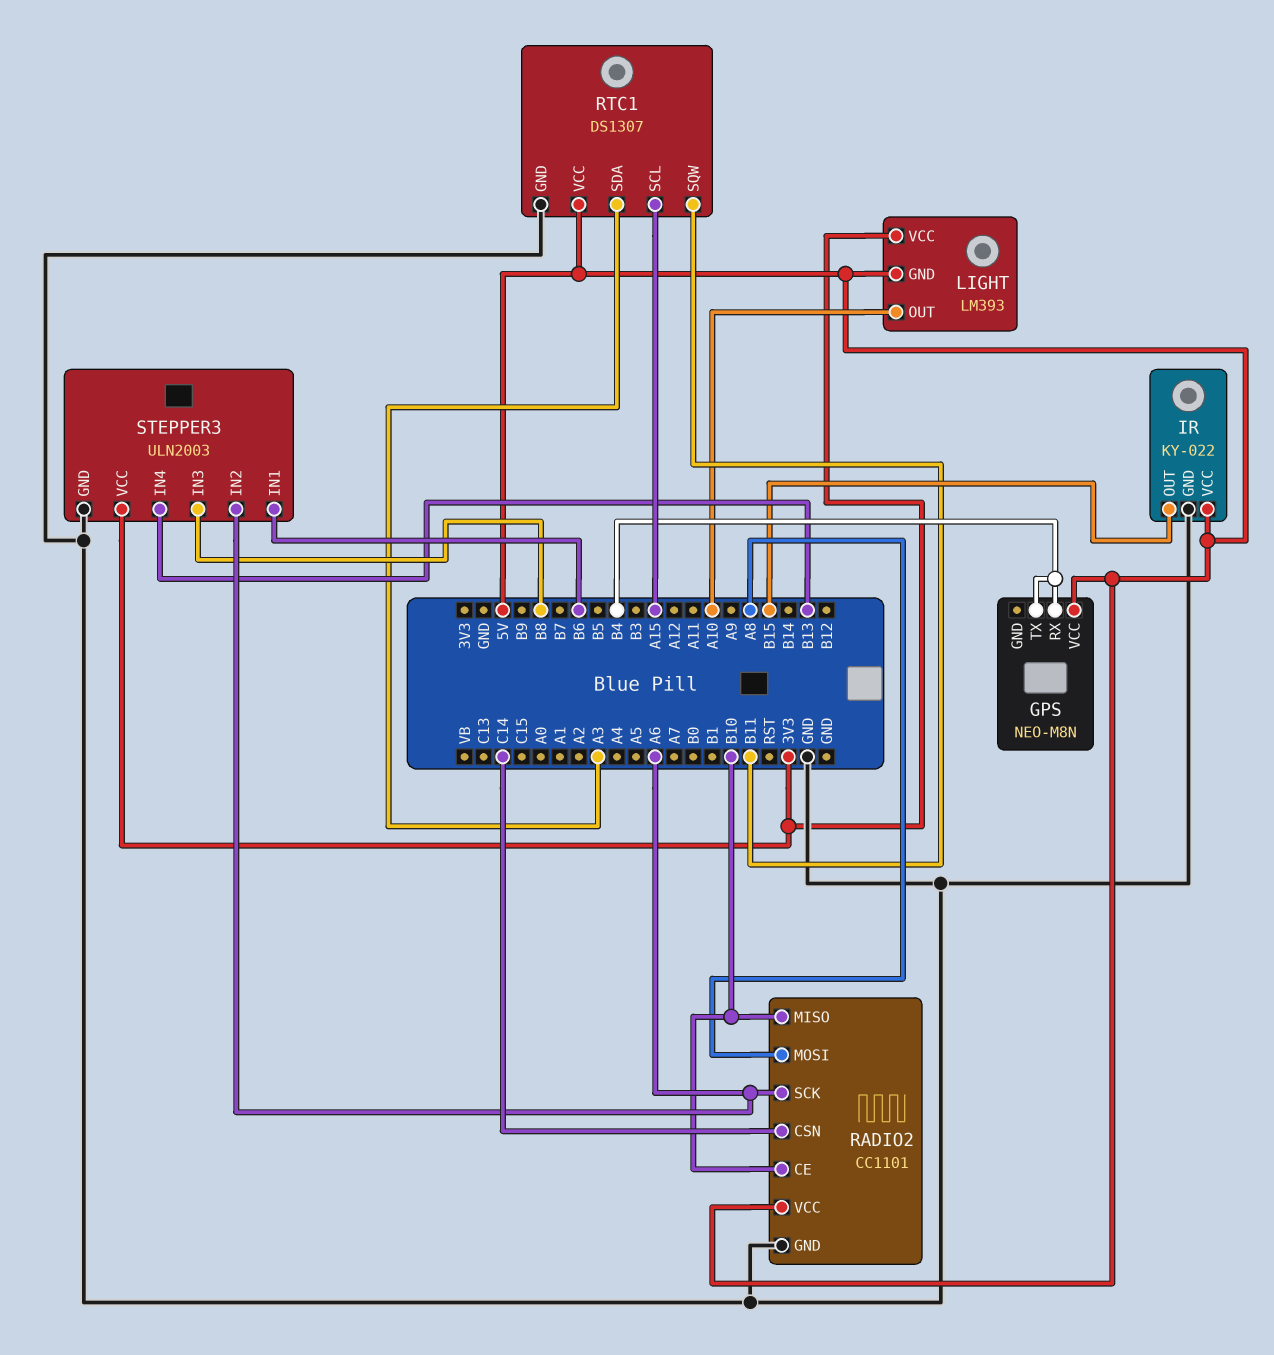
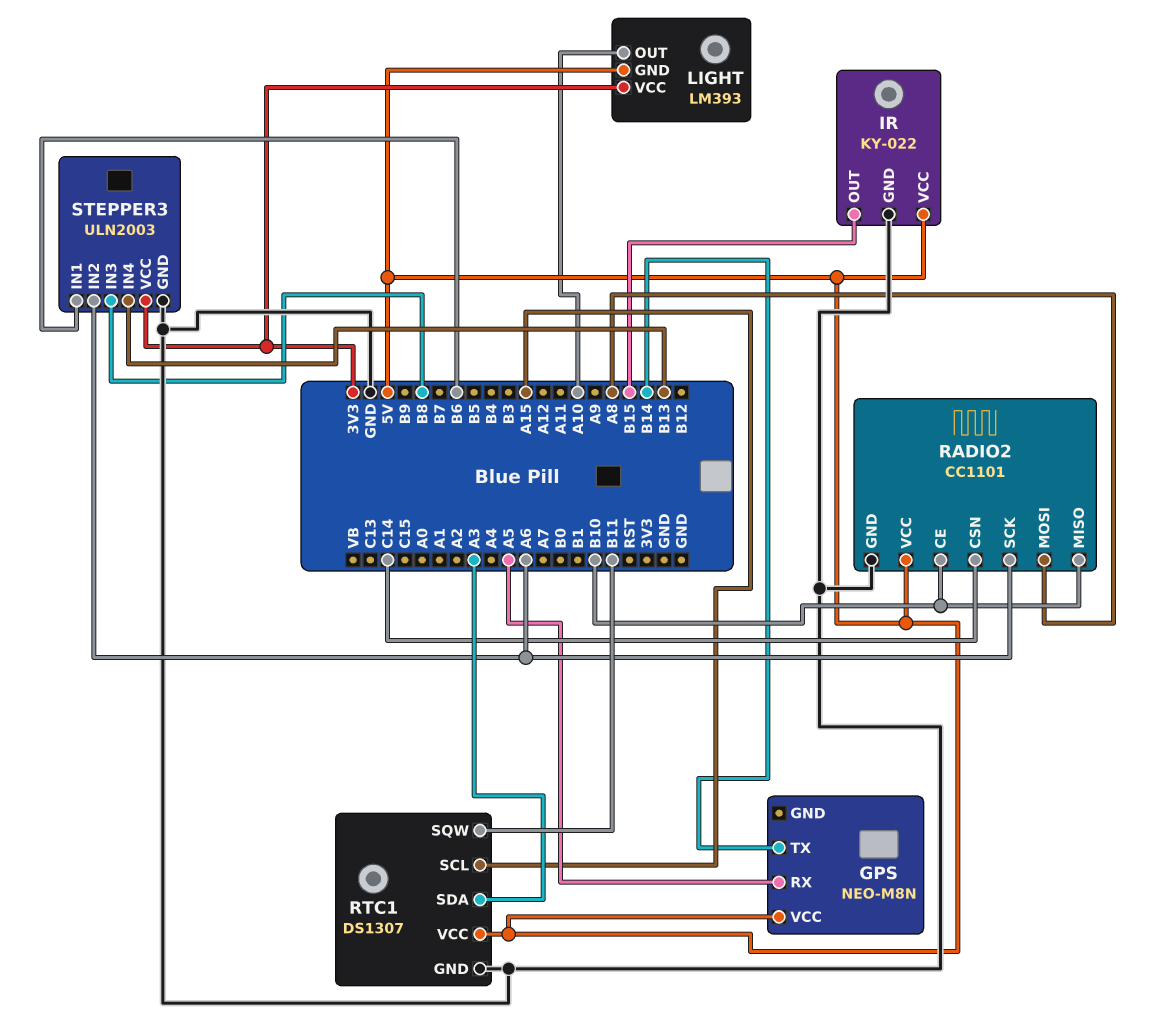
GPS pin RX: B4 -> A5
GPS pin TX: B4 -> B14

